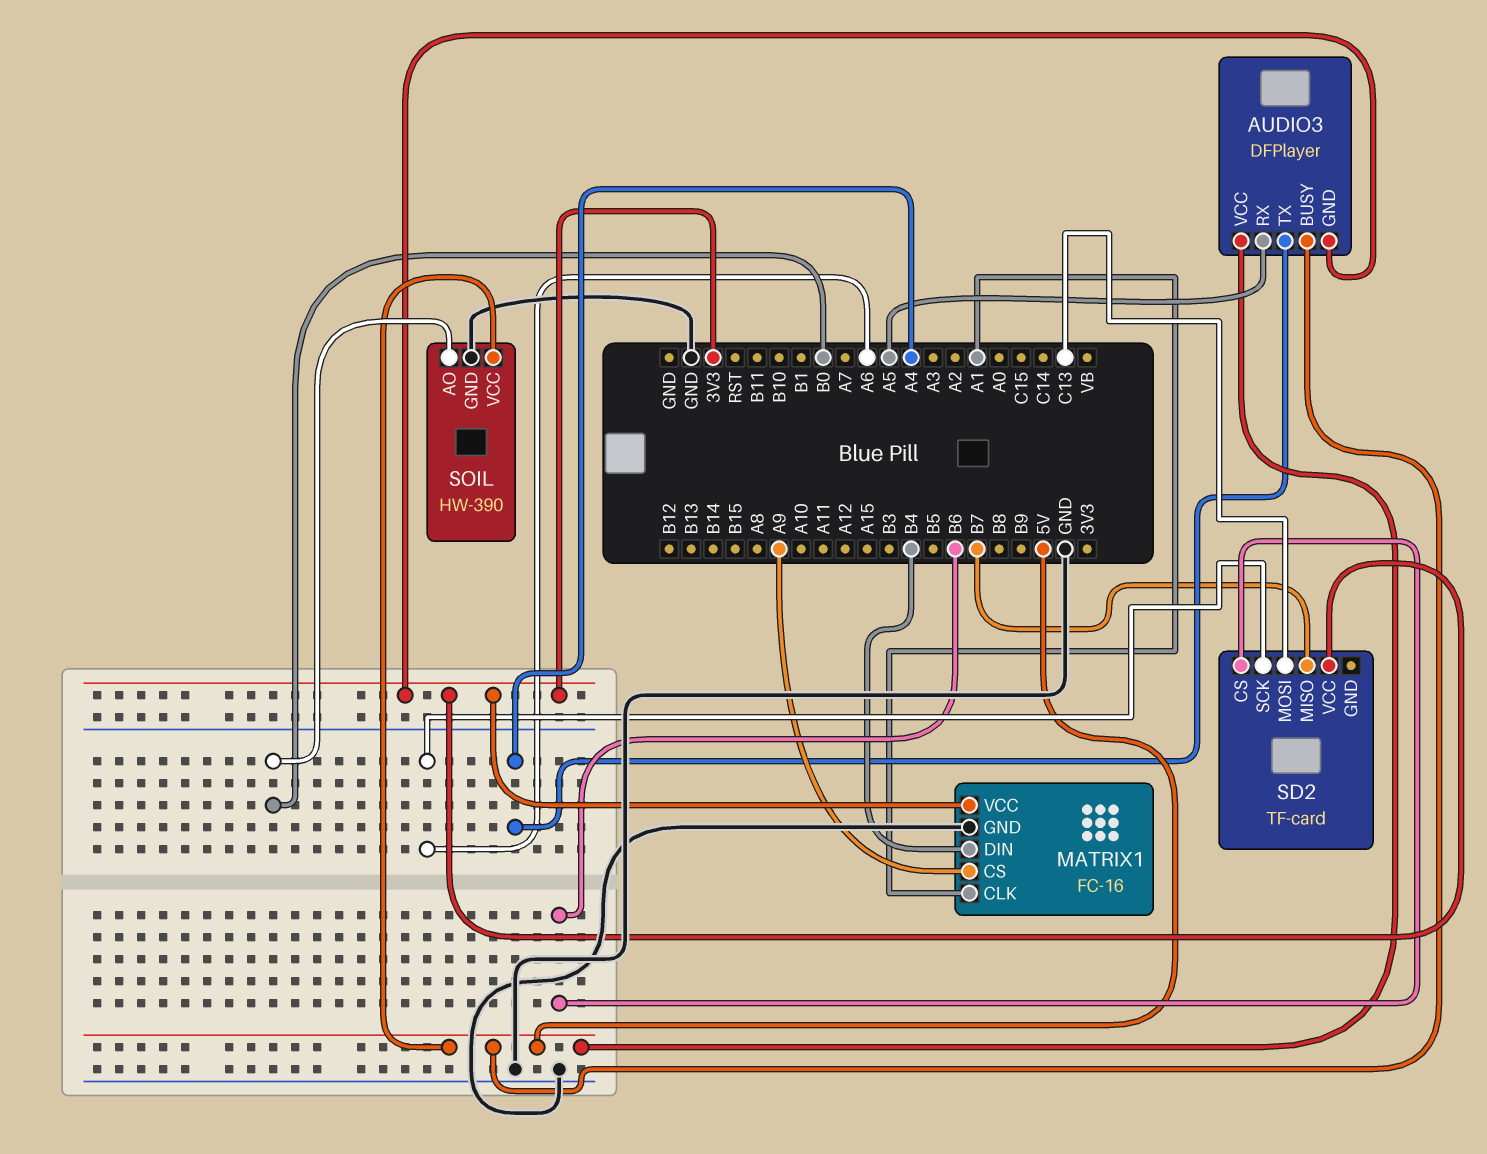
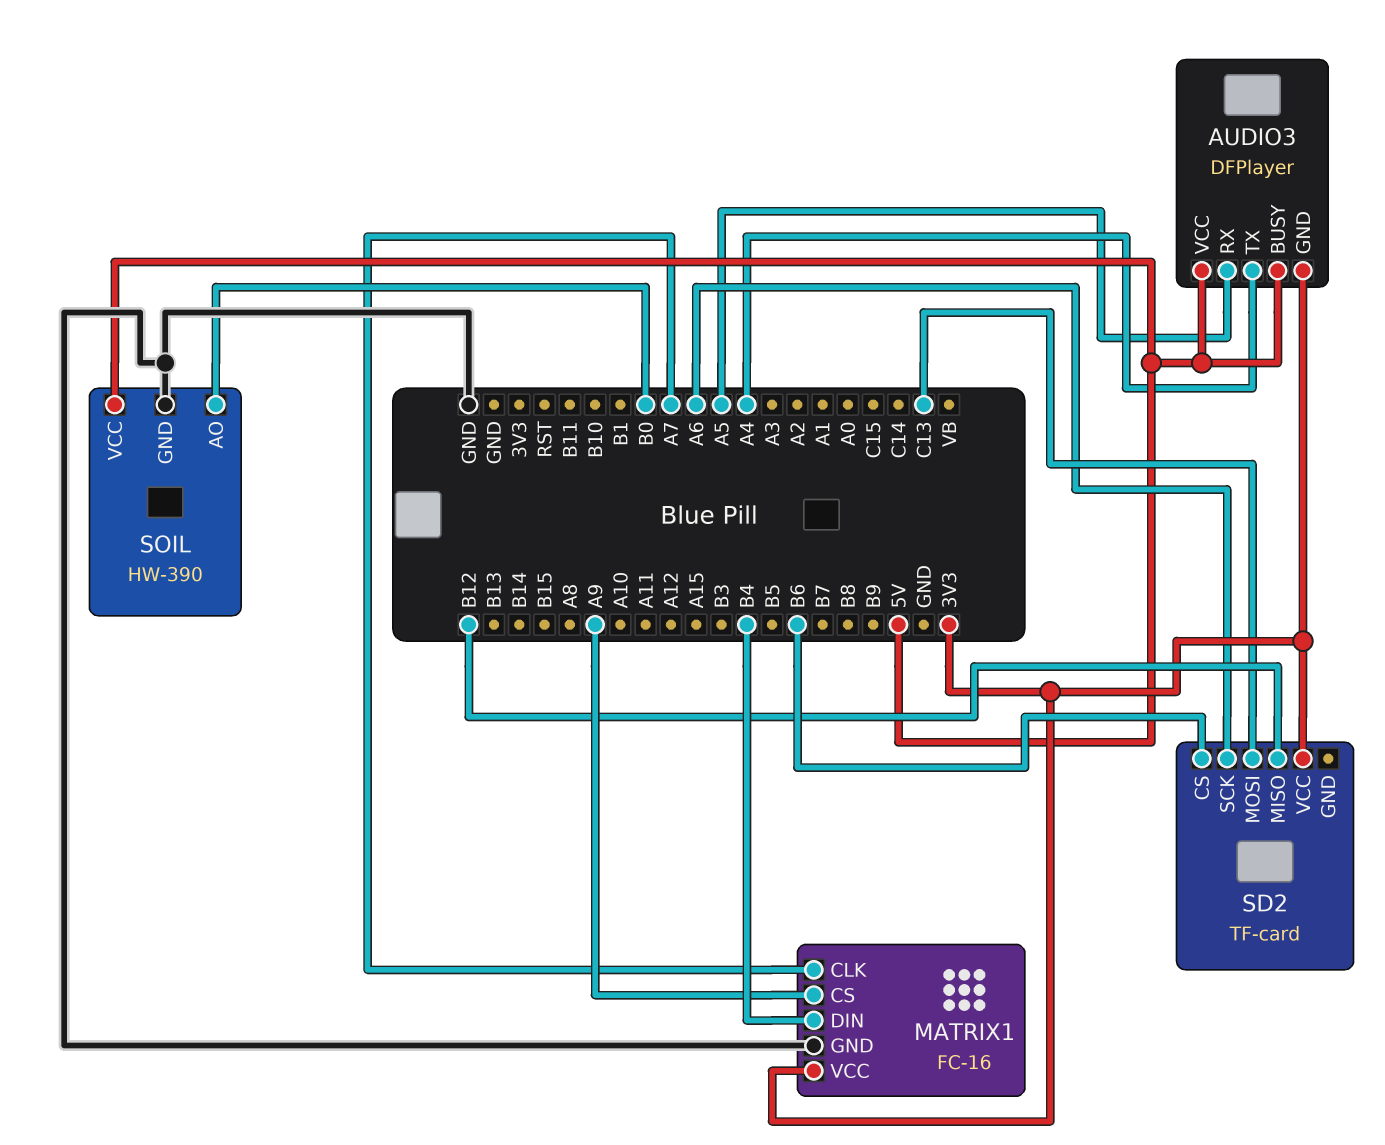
MATRIX1 pin CLK: A1 -> A7
SD2 pin MISO: B7 -> B12

